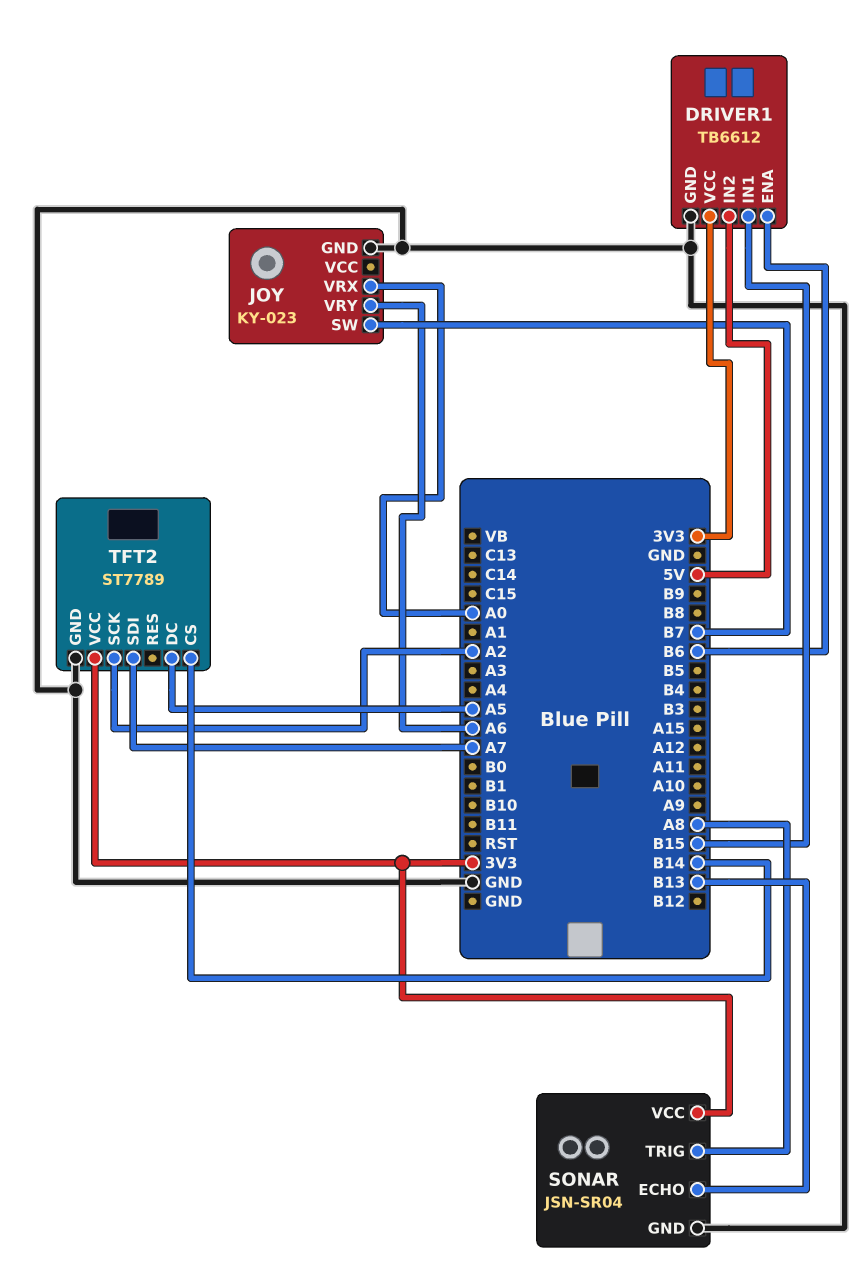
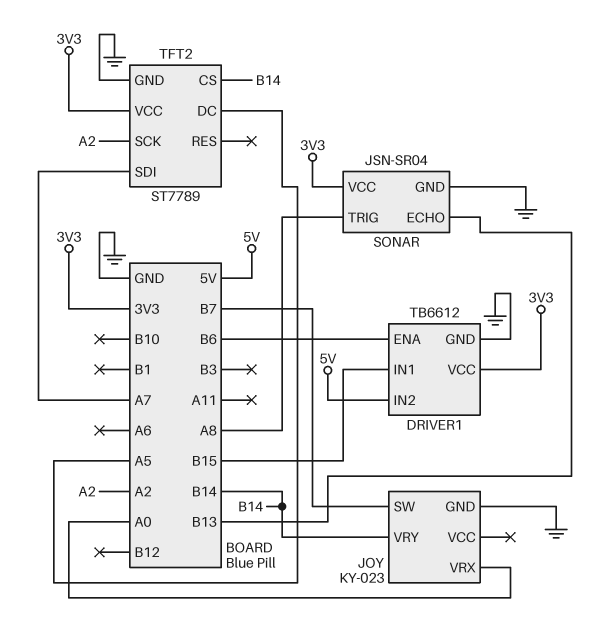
JOY pin VRY: A6 -> B14

